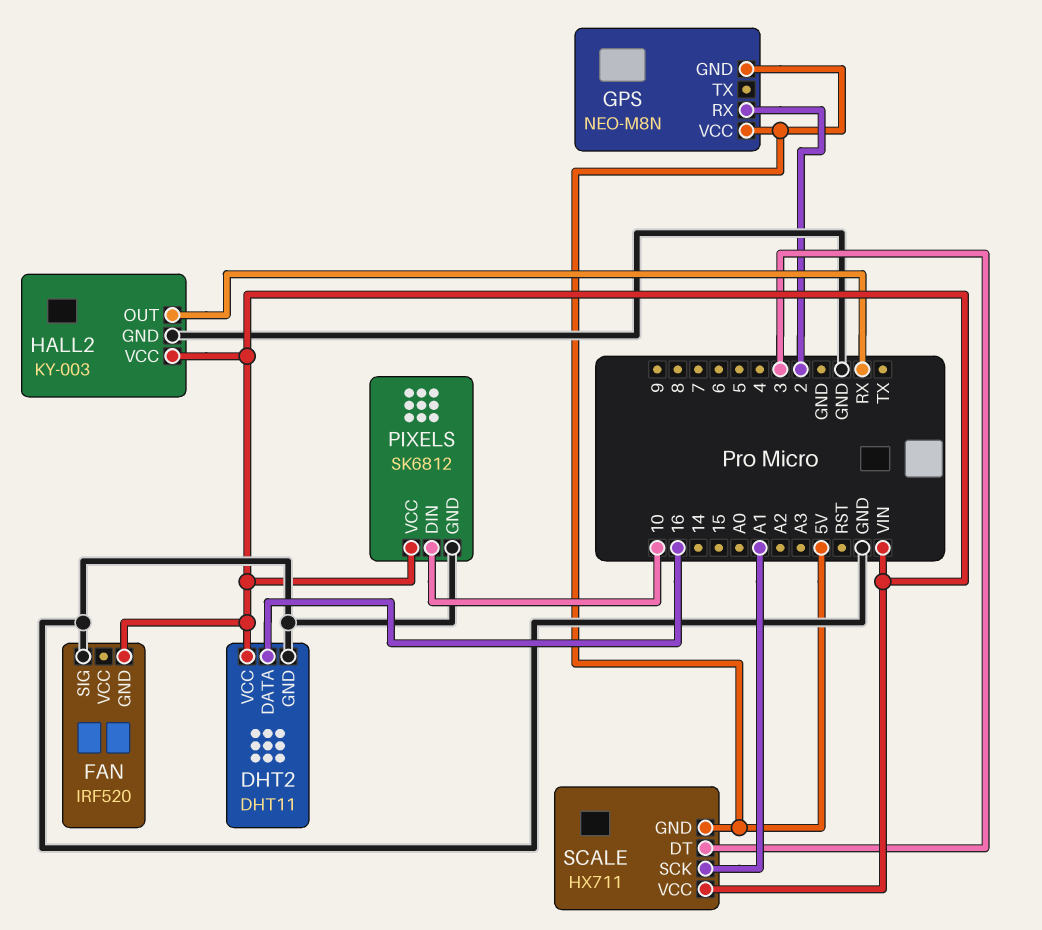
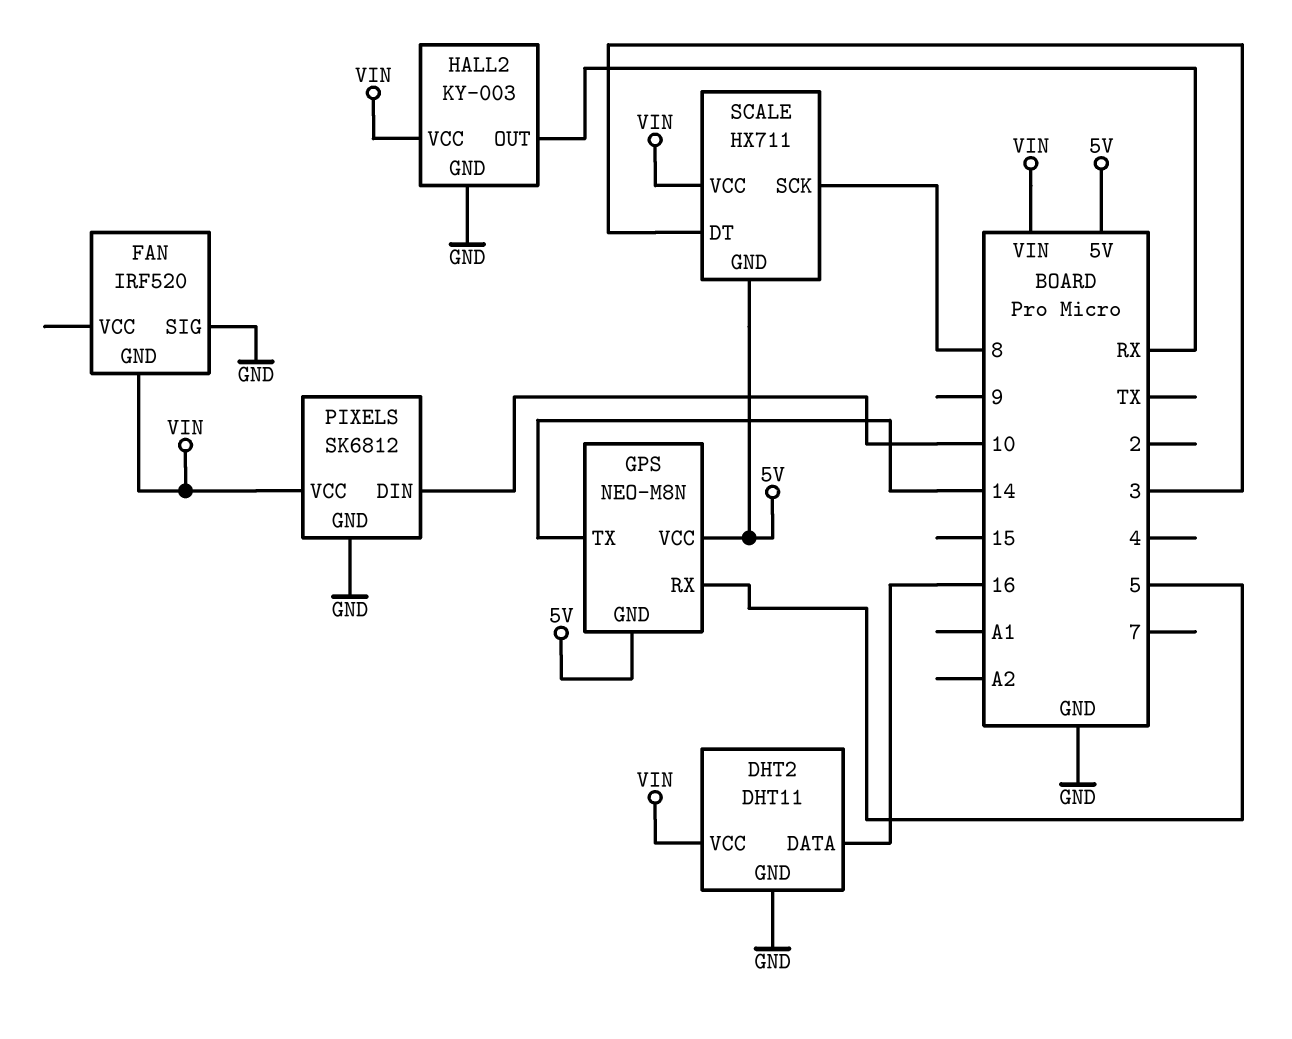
GPS pin RX: 2 -> 5
GPS pin TX: none -> 14
SCALE pin SCK: A1 -> 8

